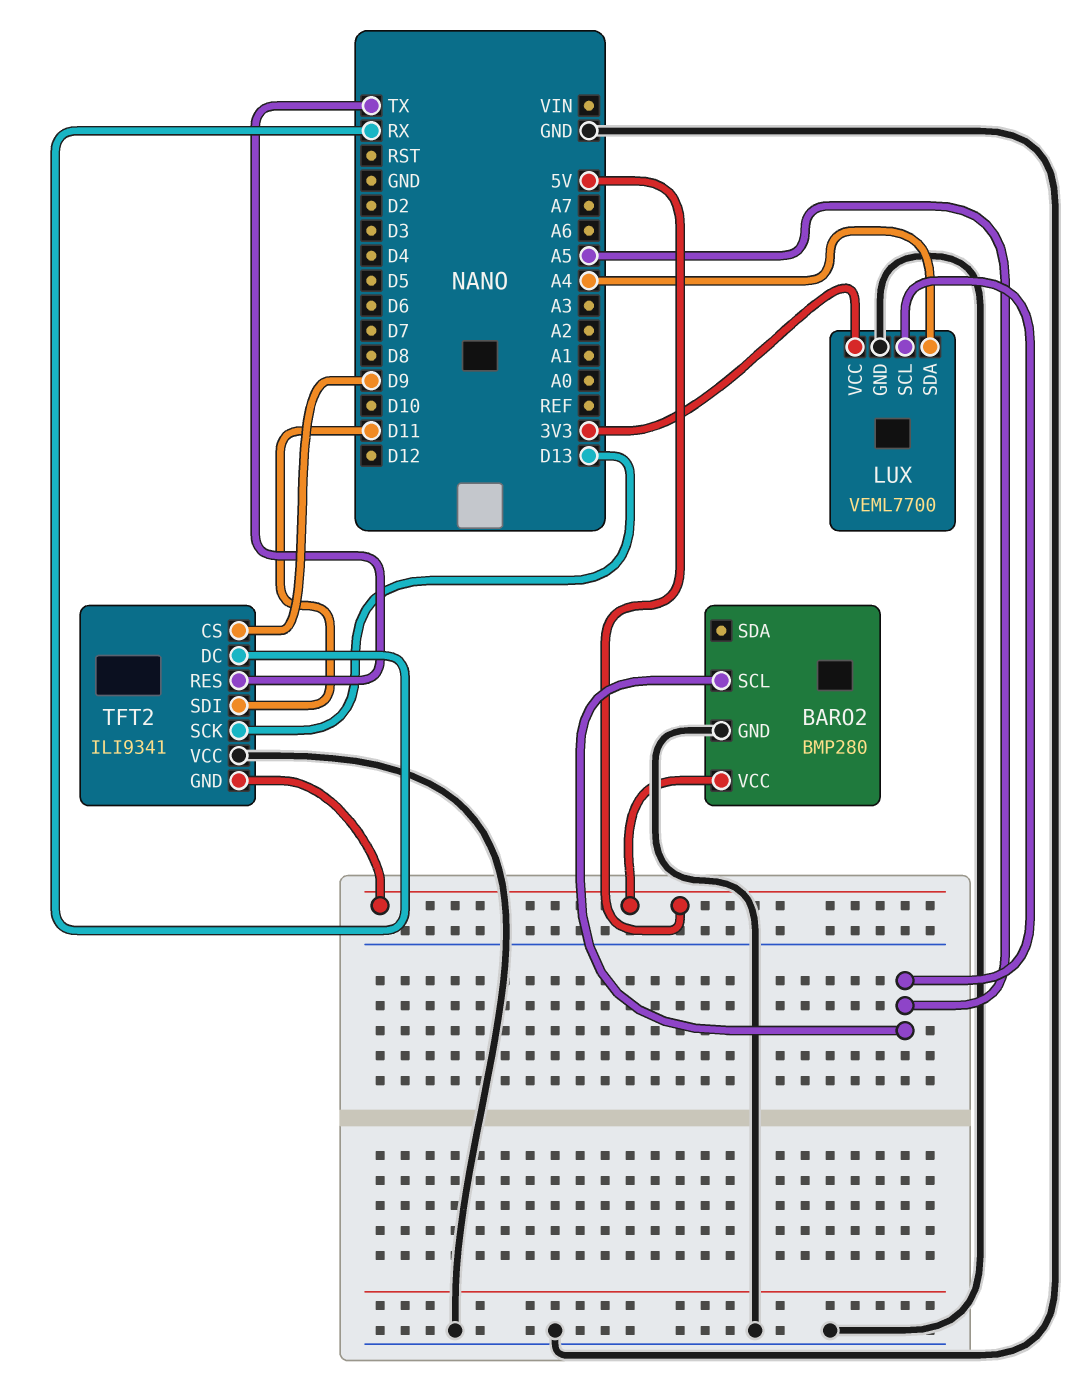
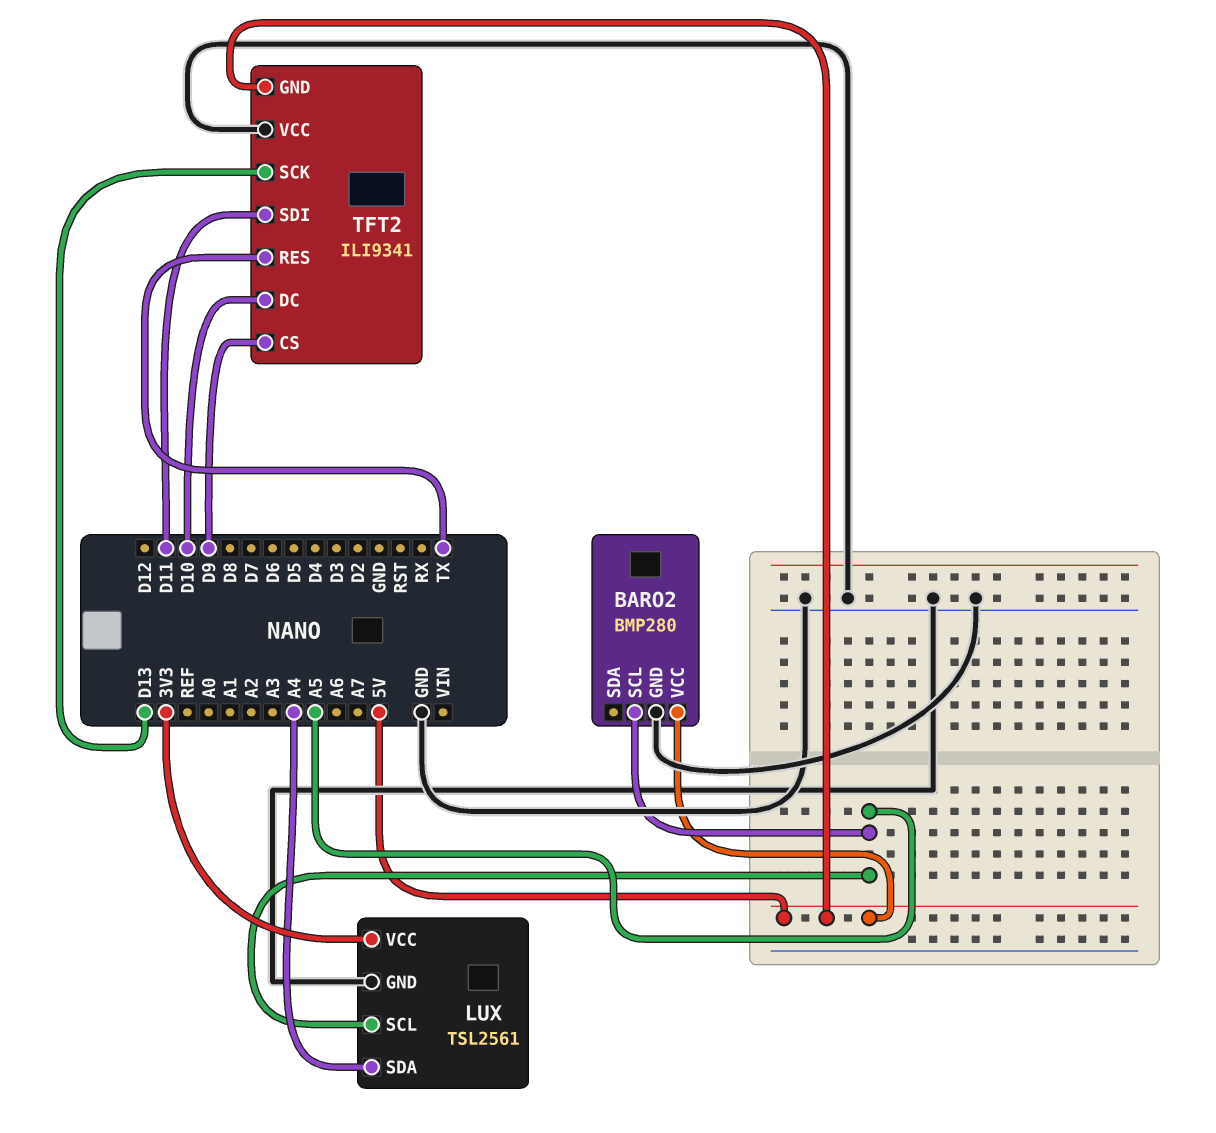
LUX: VEML7700 -> TSL2561
TFT2 pin DC: RX -> D10

